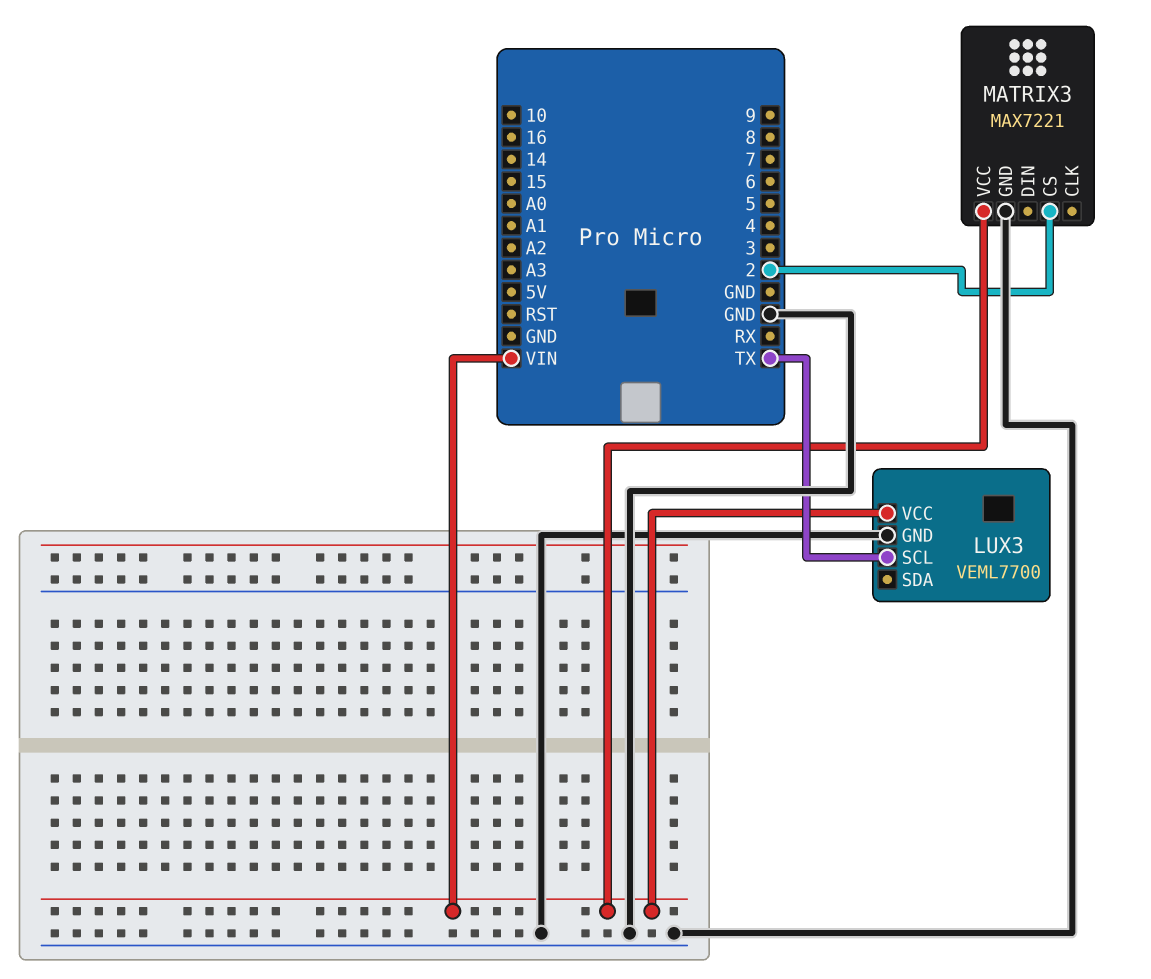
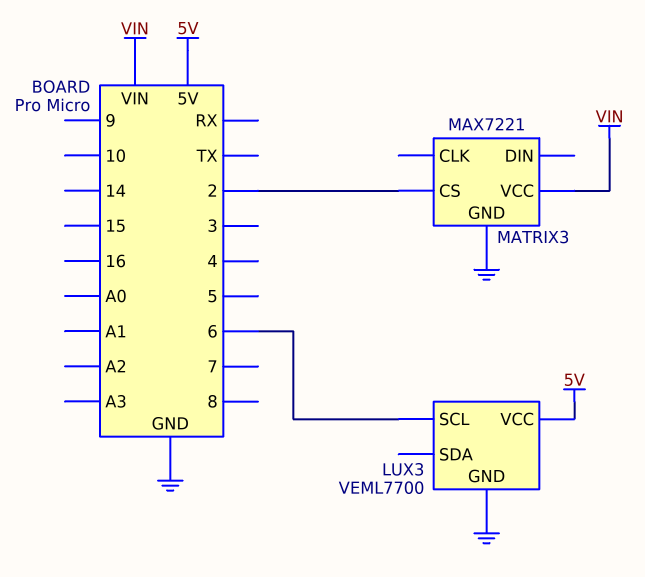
LUX3 pin SCL: TX -> 6
LUX3 pin VCC: VIN -> 5V

